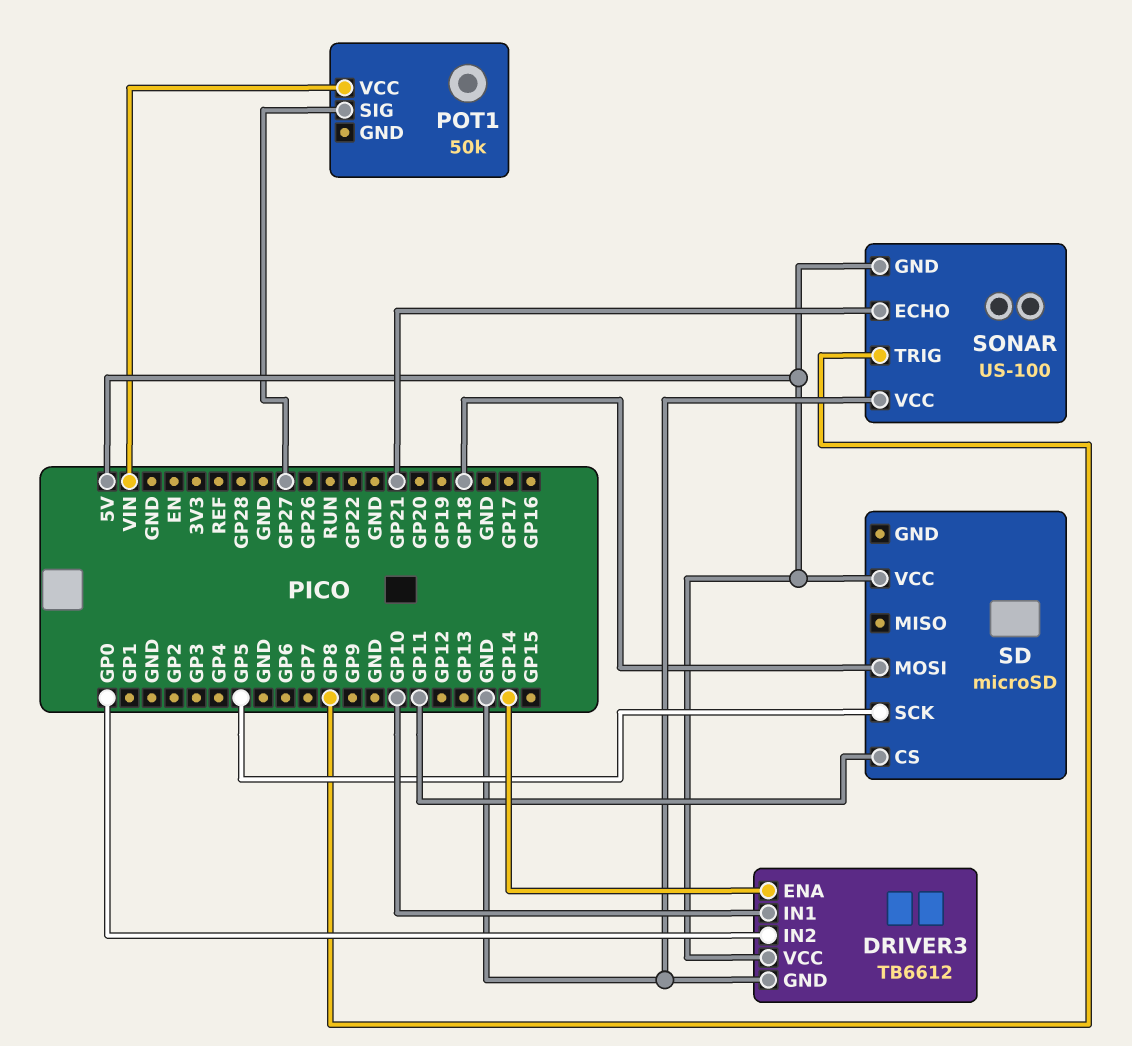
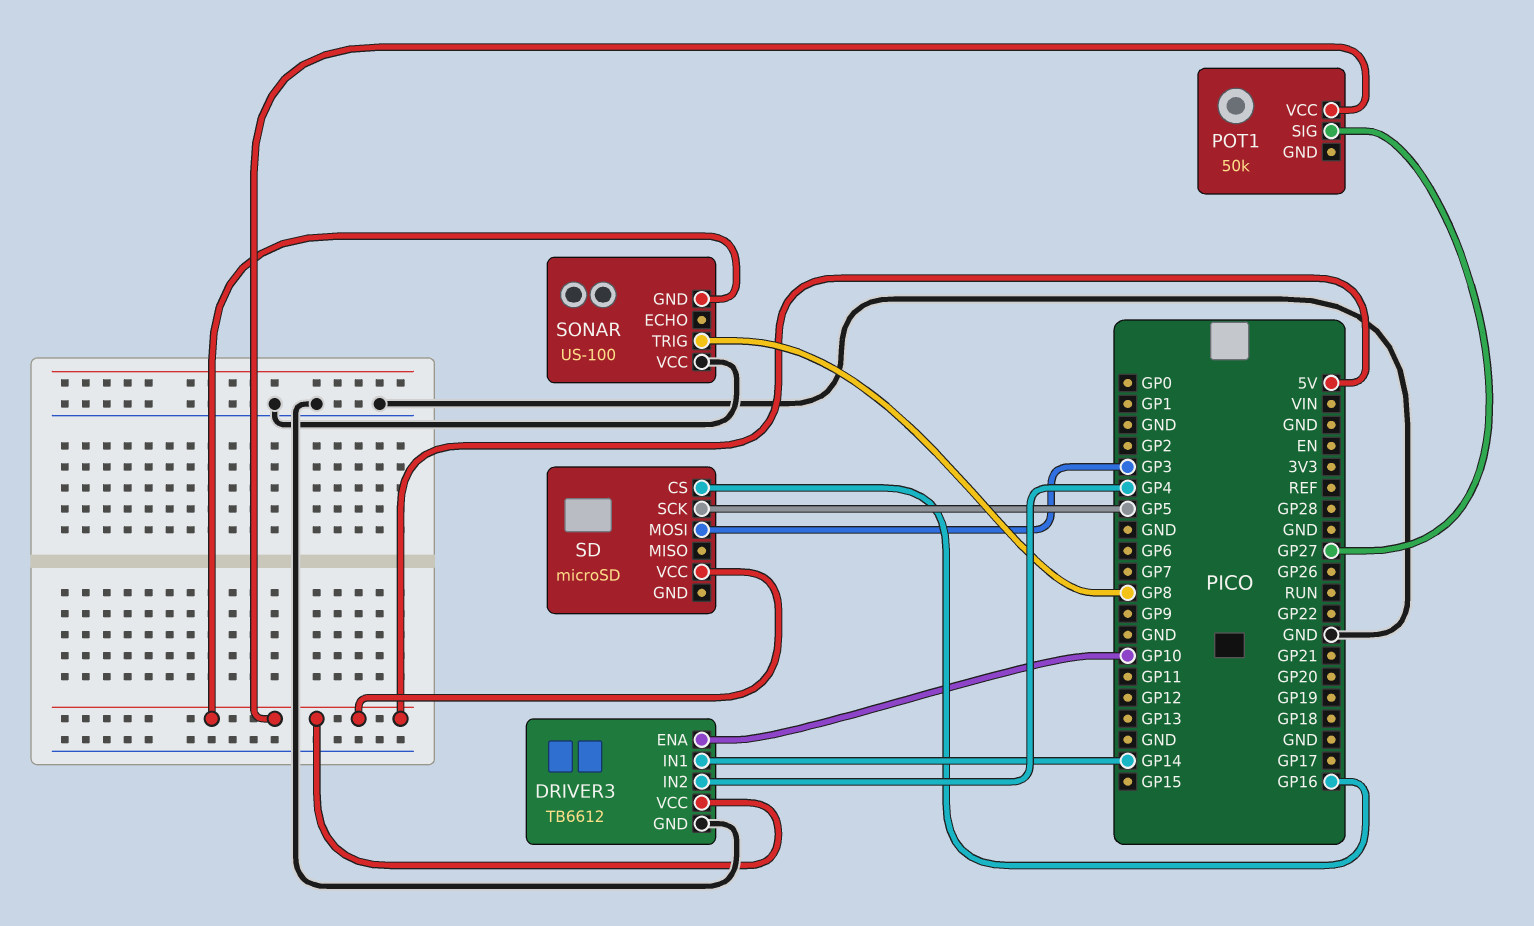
DRIVER3 pin ENA: GP14 -> GP10
DRIVER3 pin IN1: GP10 -> GP14
DRIVER3 pin IN2: GP0 -> GP4
POT1 pin VCC: VIN -> 5V
SD pin CS: GP11 -> GP16
SD pin MOSI: GP18 -> GP3
SONAR pin ECHO: GP21 -> none

